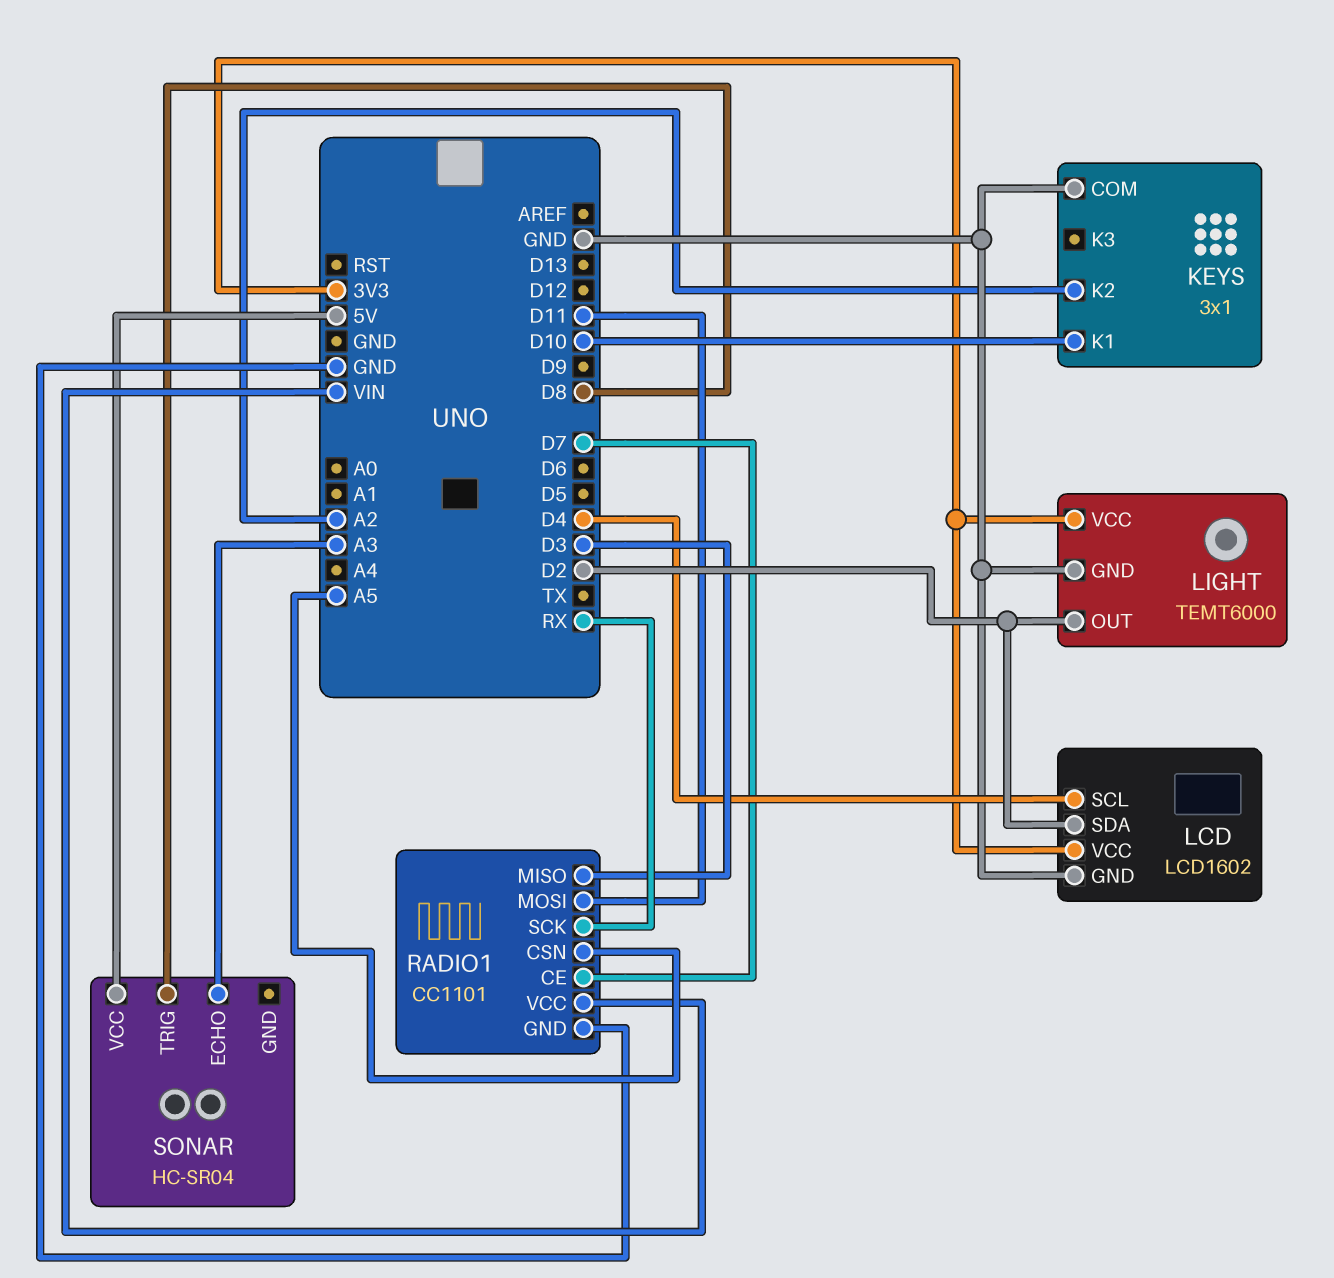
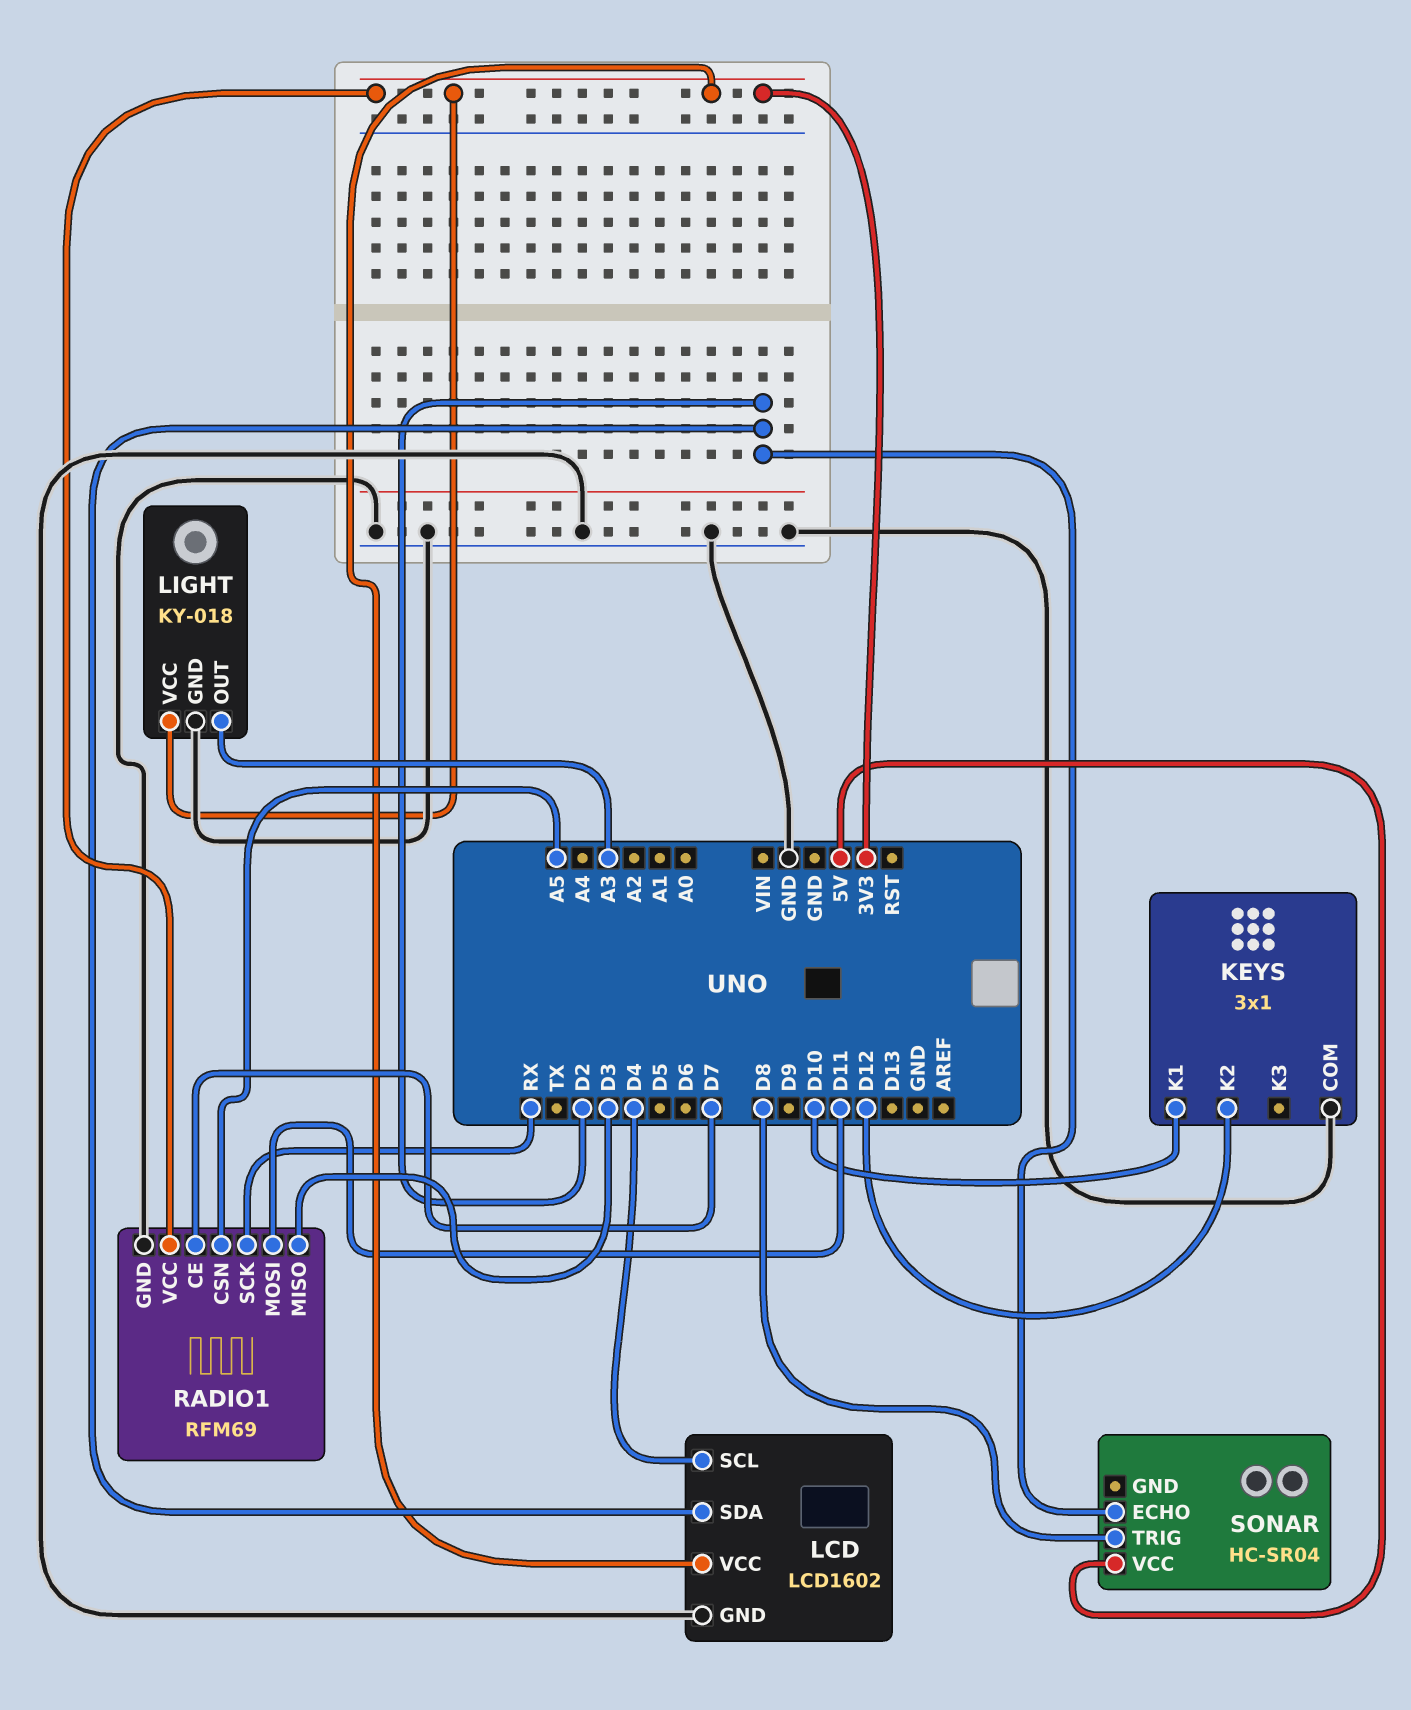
KEYS pin K2: A2 -> D12
LIGHT: TEMT6000 -> KY-018
LIGHT pin OUT: D2 -> A3
RADIO1: CC1101 -> RFM69
RADIO1 pin VCC: VIN -> 3V3
SONAR pin ECHO: A3 -> D2

